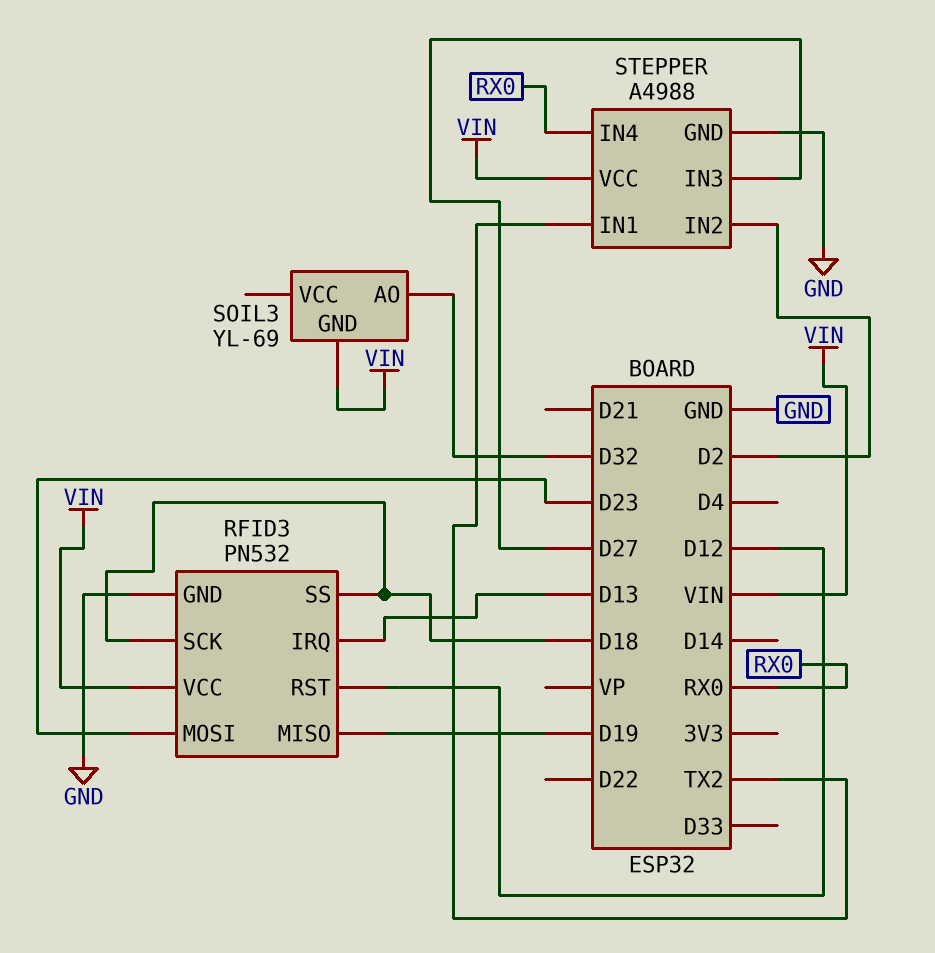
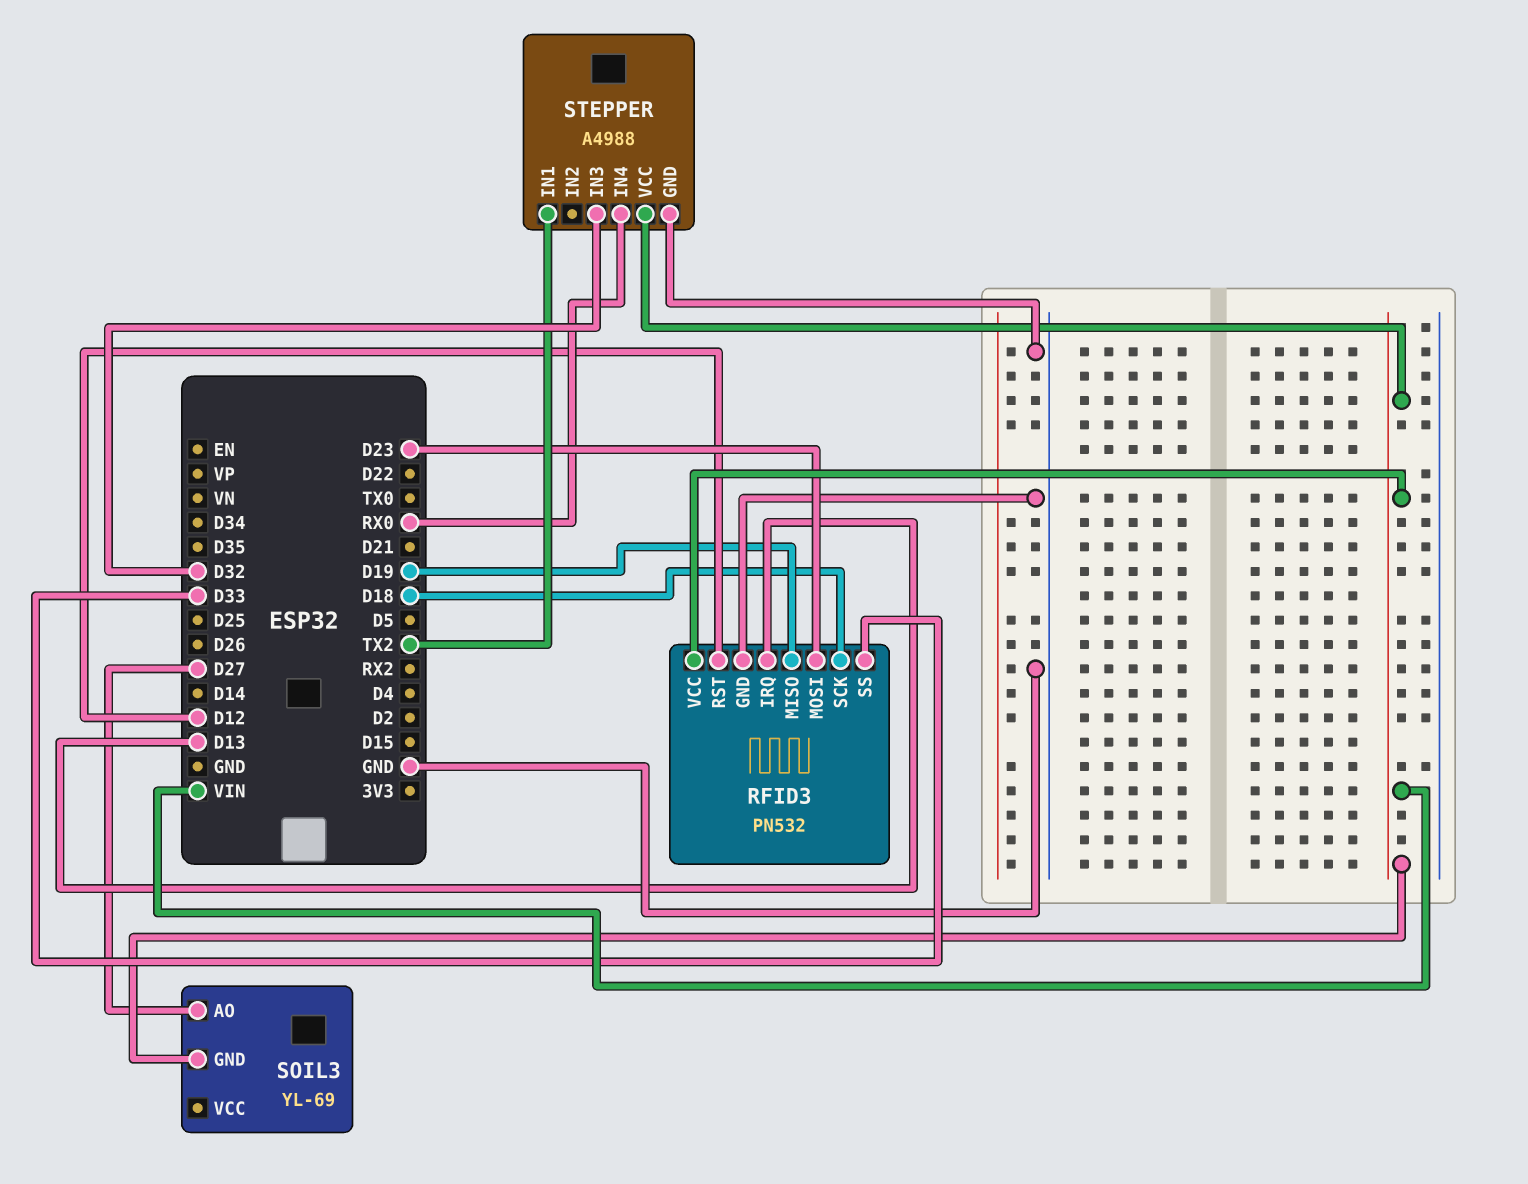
RFID3 pin SS: D18 -> D33
SOIL3 pin AO: D32 -> D27
STEPPER pin IN2: D2 -> none
STEPPER pin IN3: D27 -> D32

